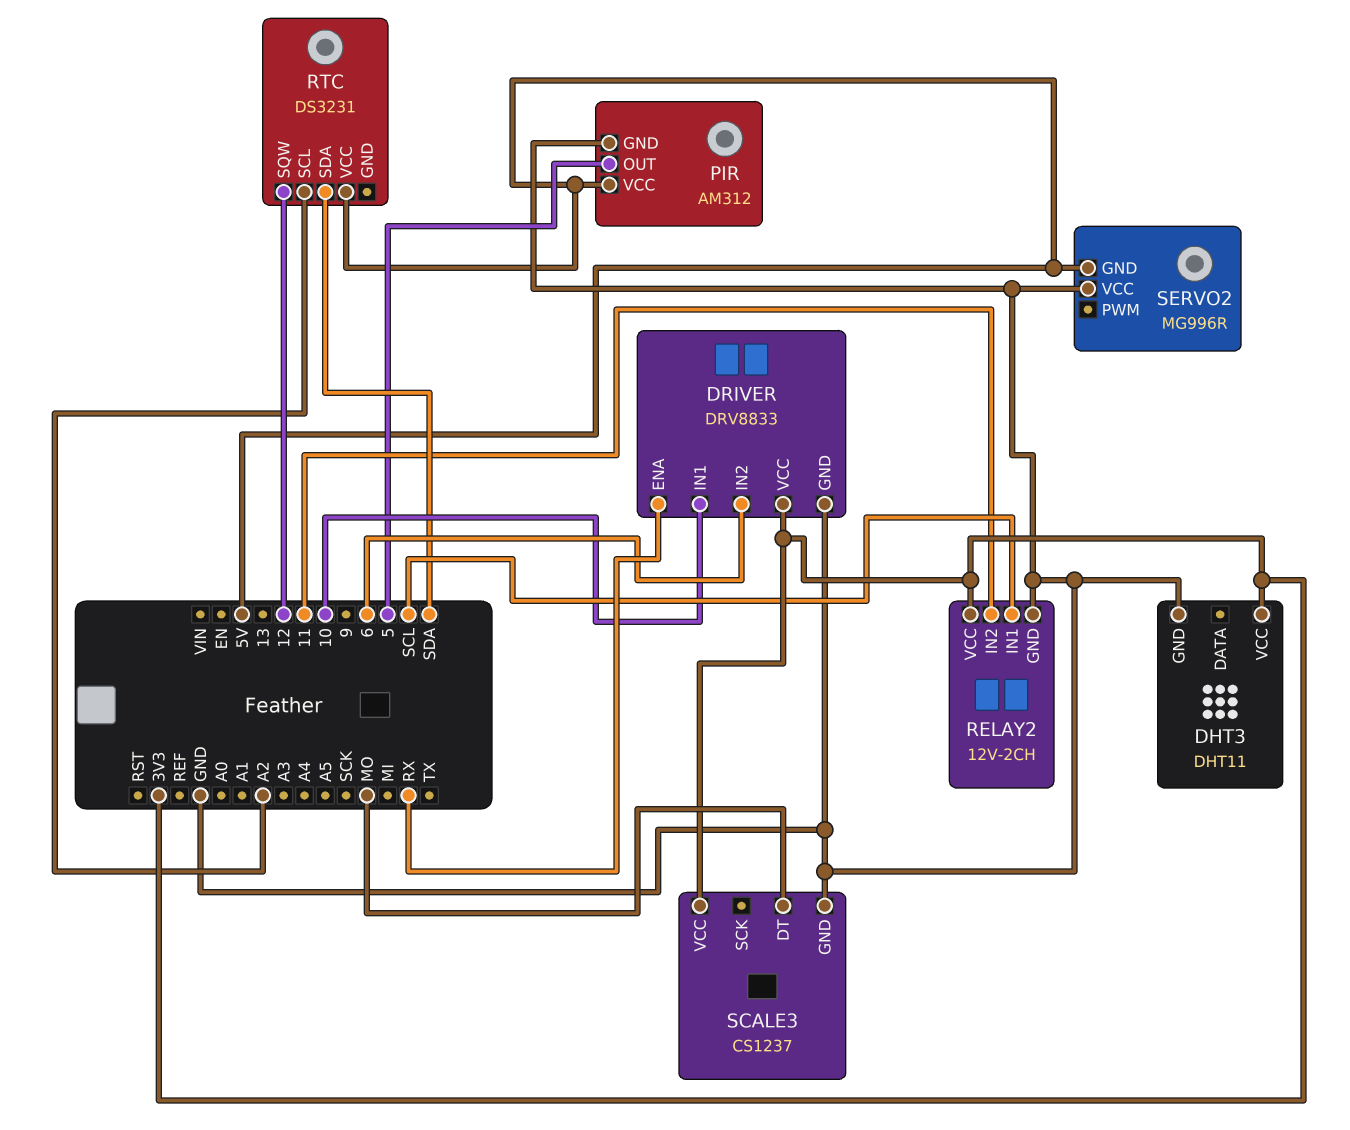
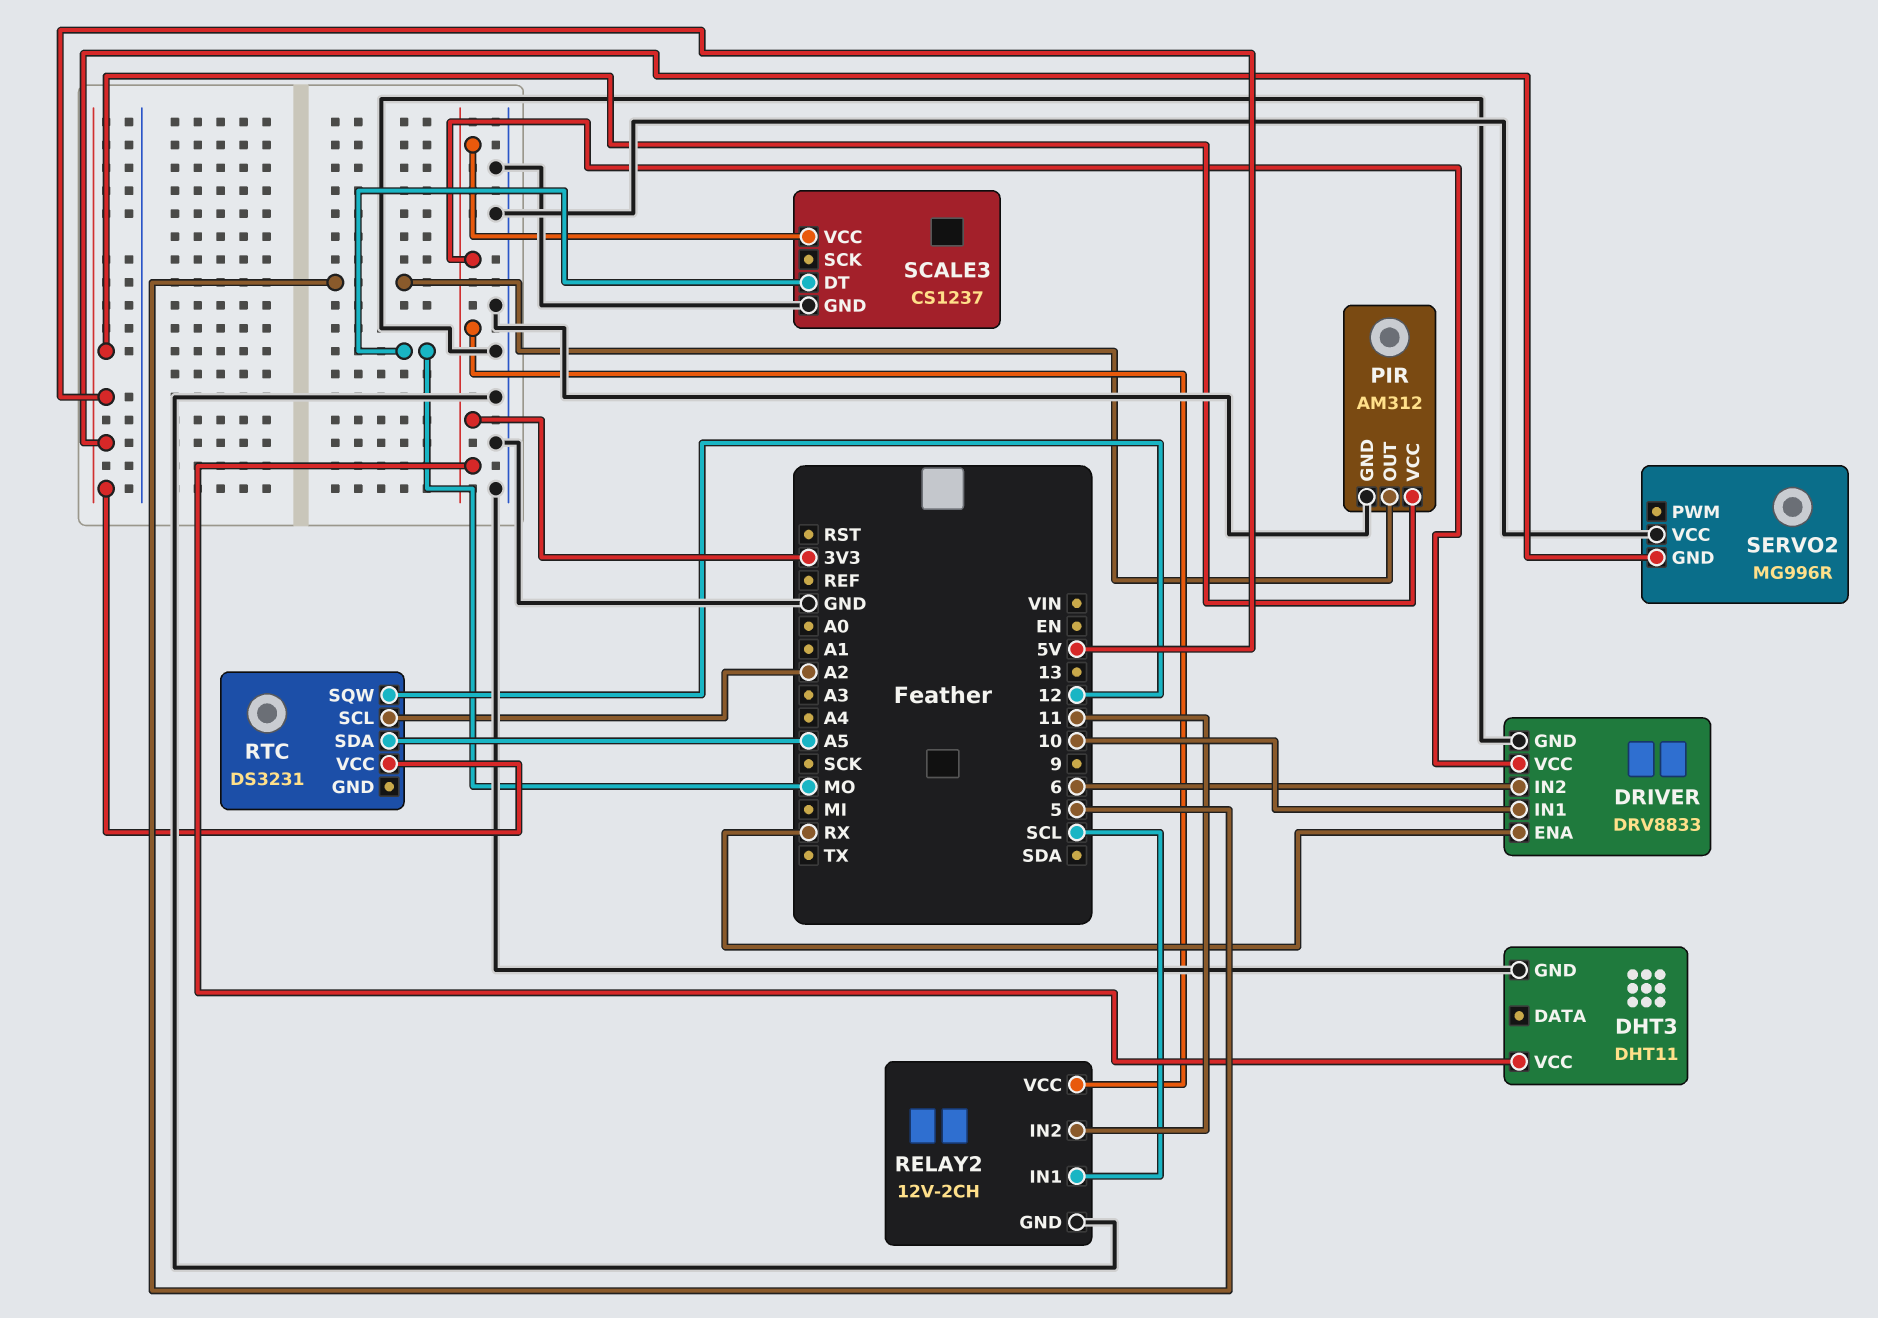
RTC pin SDA: SDA -> A5

